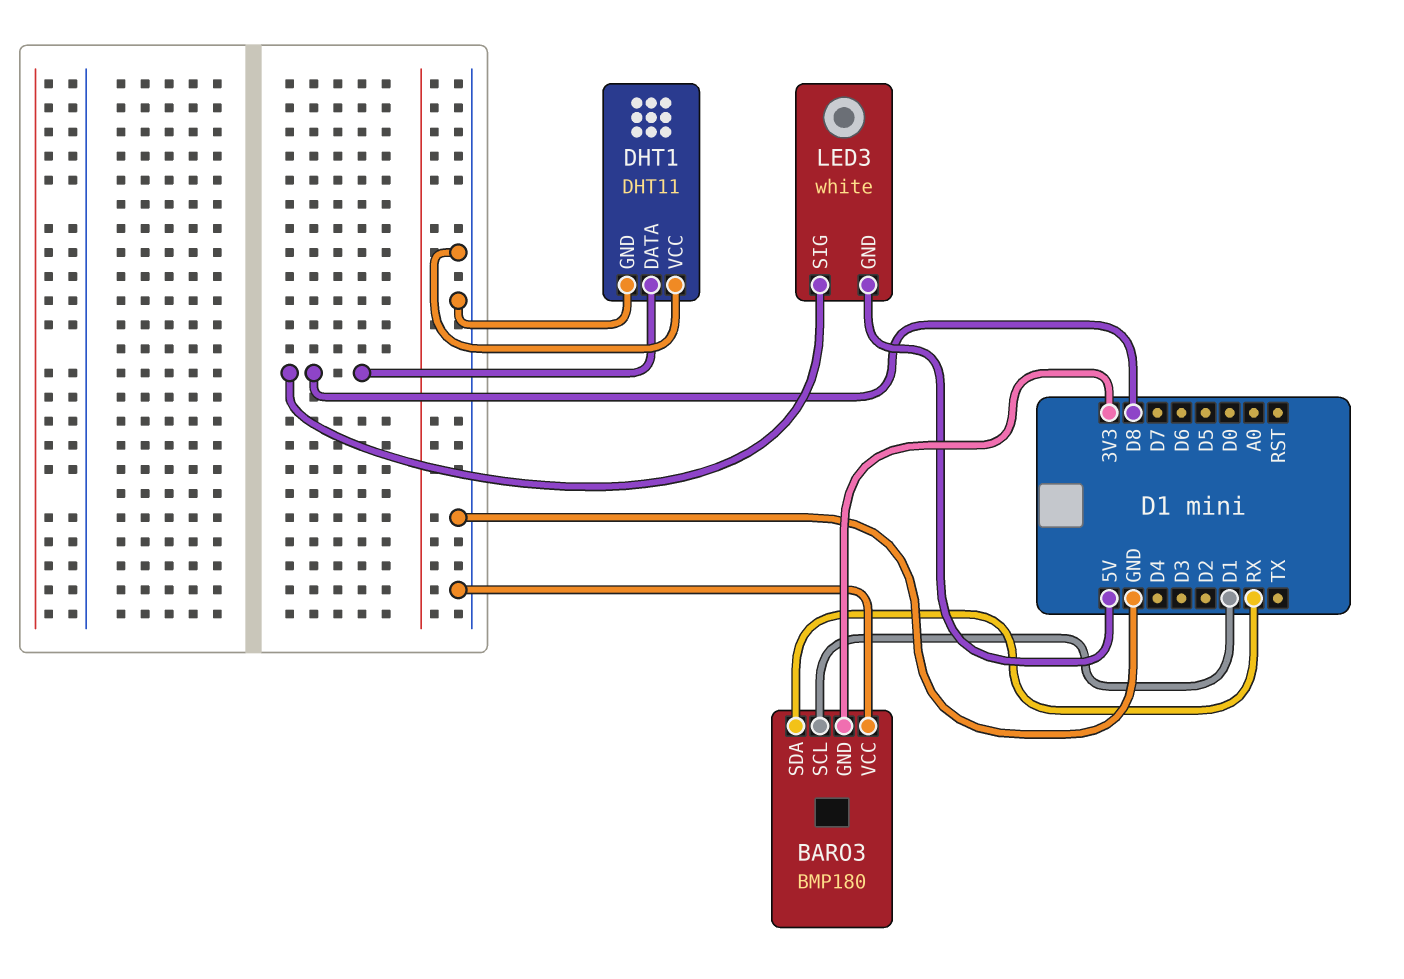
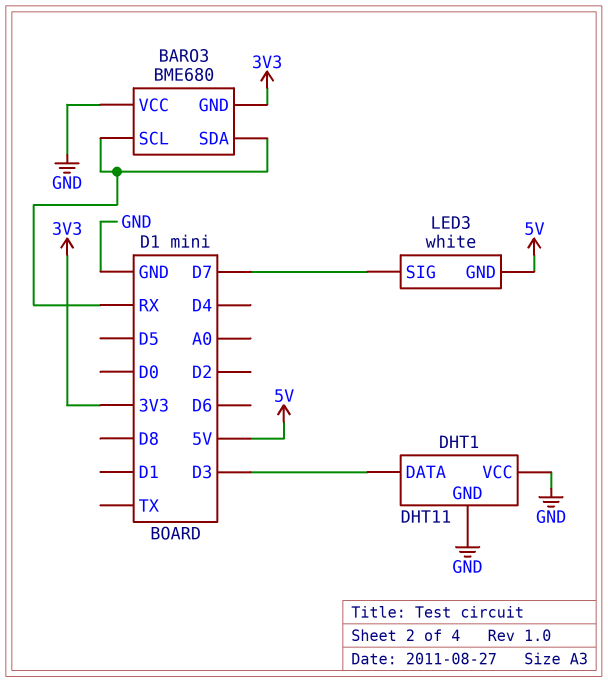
BARO3: BMP180 -> BME680
BARO3 pin SCL: D1 -> RX
DHT1 pin DATA: D8 -> D3
LED3 pin SIG: D8 -> D7

